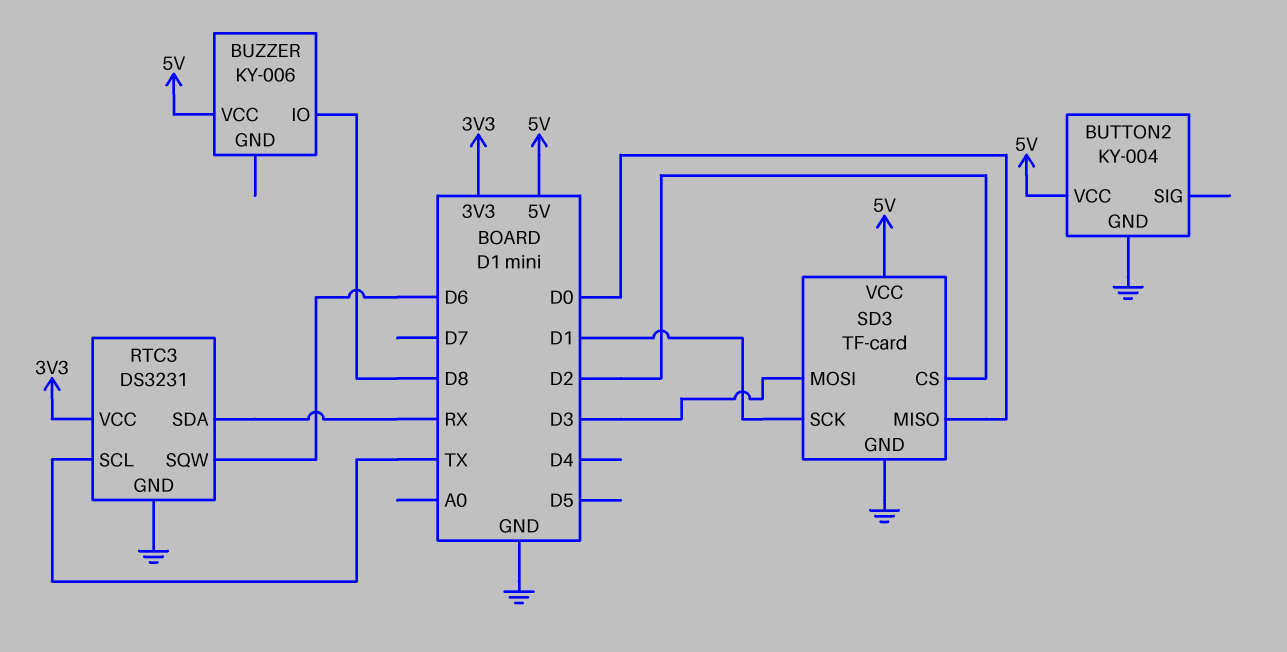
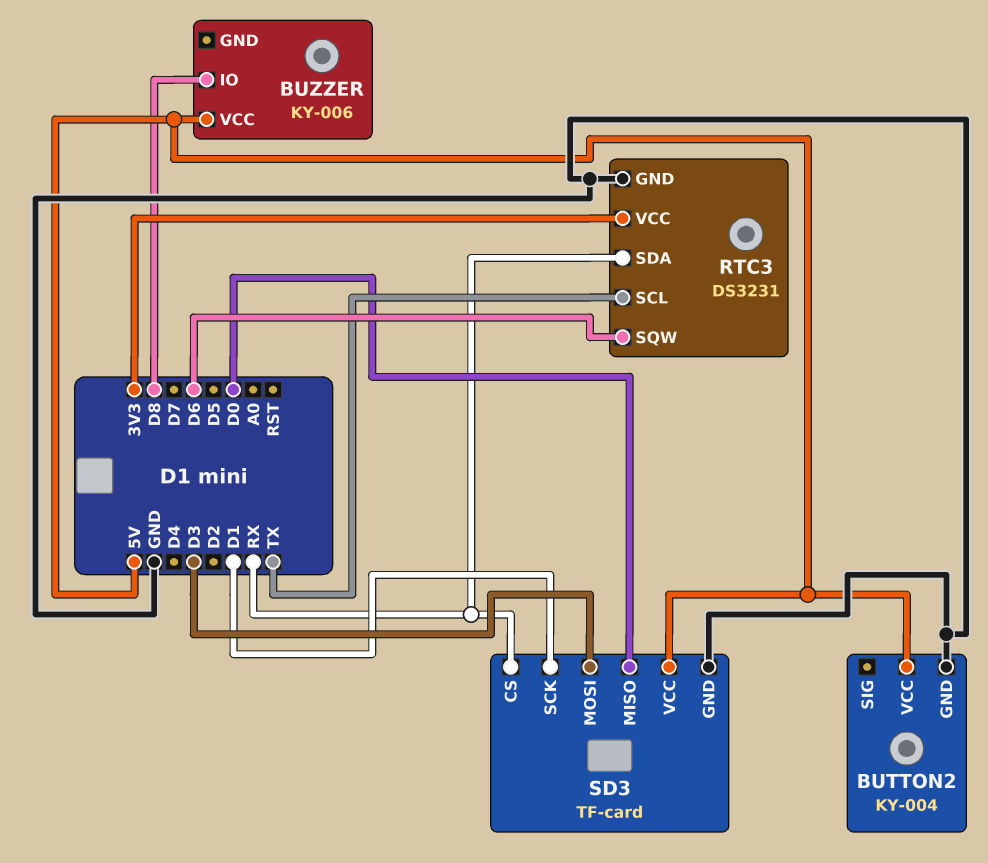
SD3 pin CS: D2 -> RX

